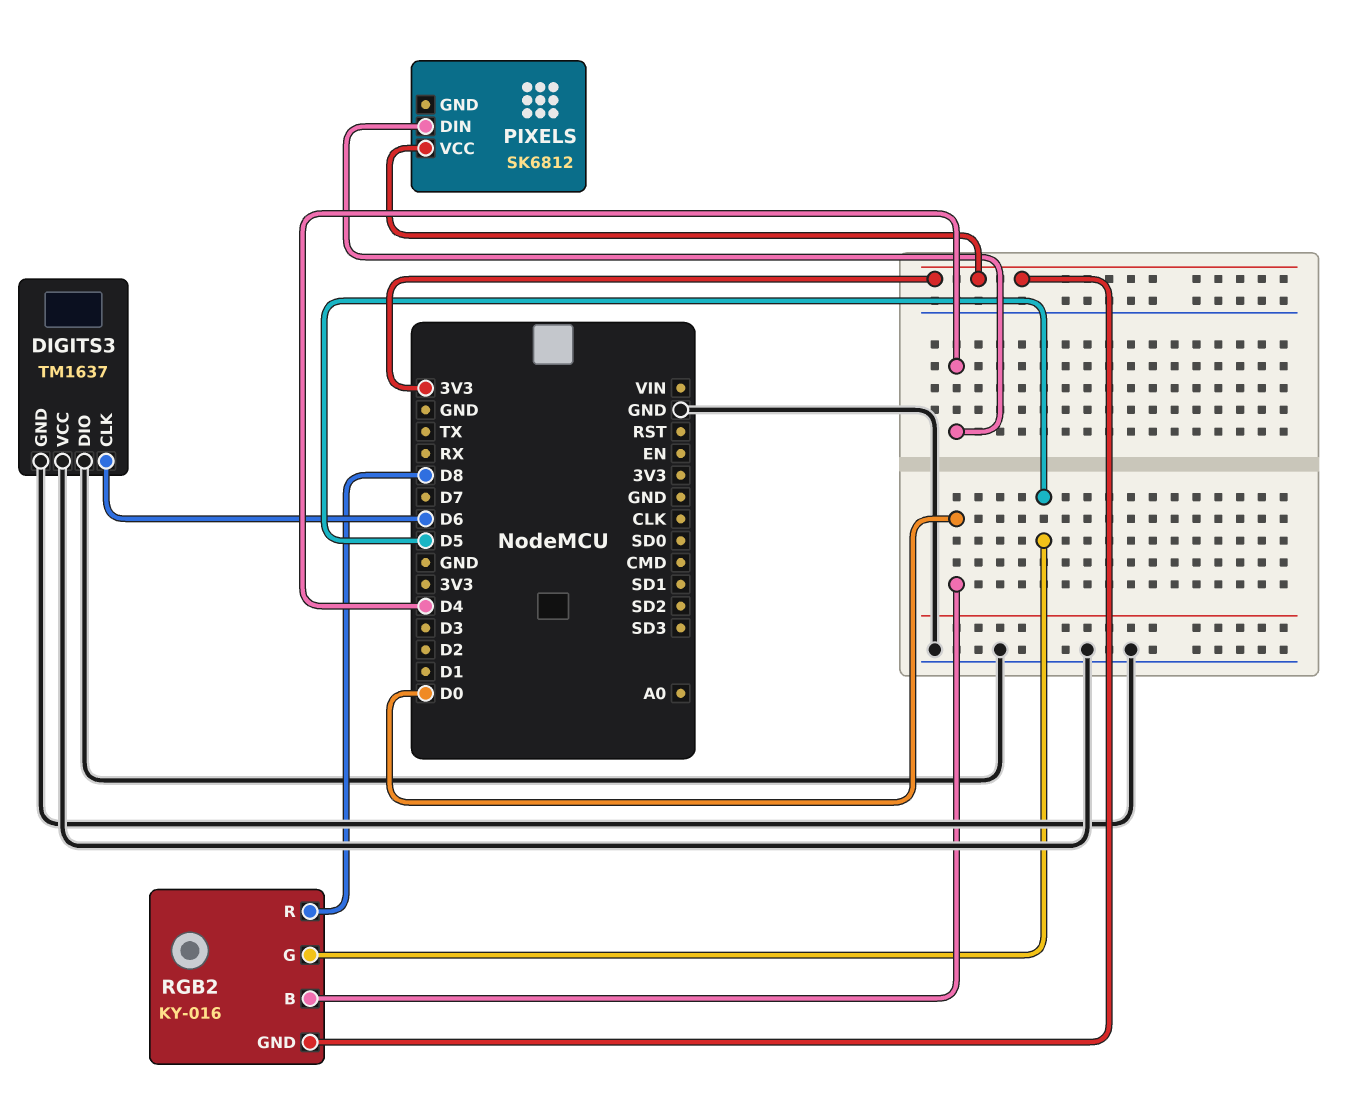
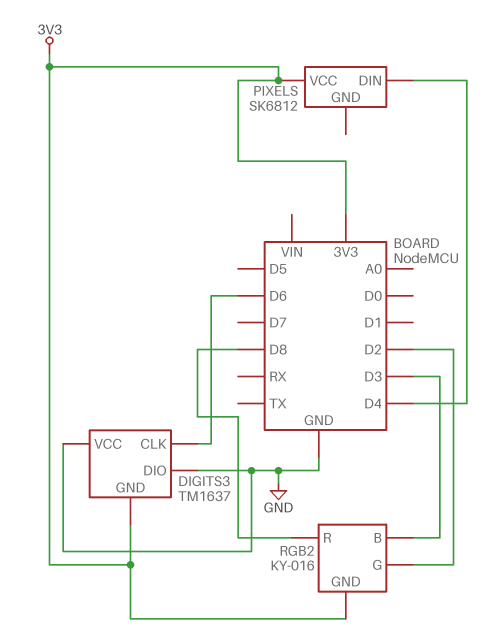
DIGITS3 pin GND: GND -> 3V3
RGB2 pin B: D0 -> D3
RGB2 pin G: D5 -> D2

